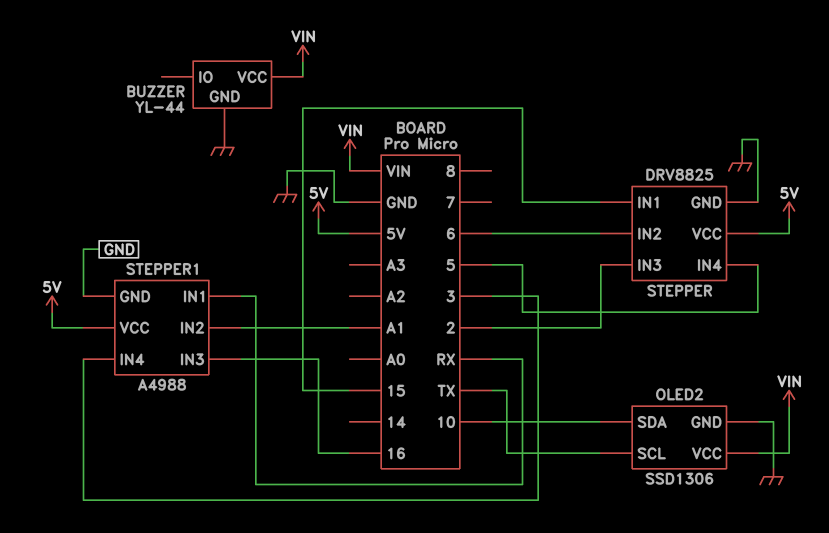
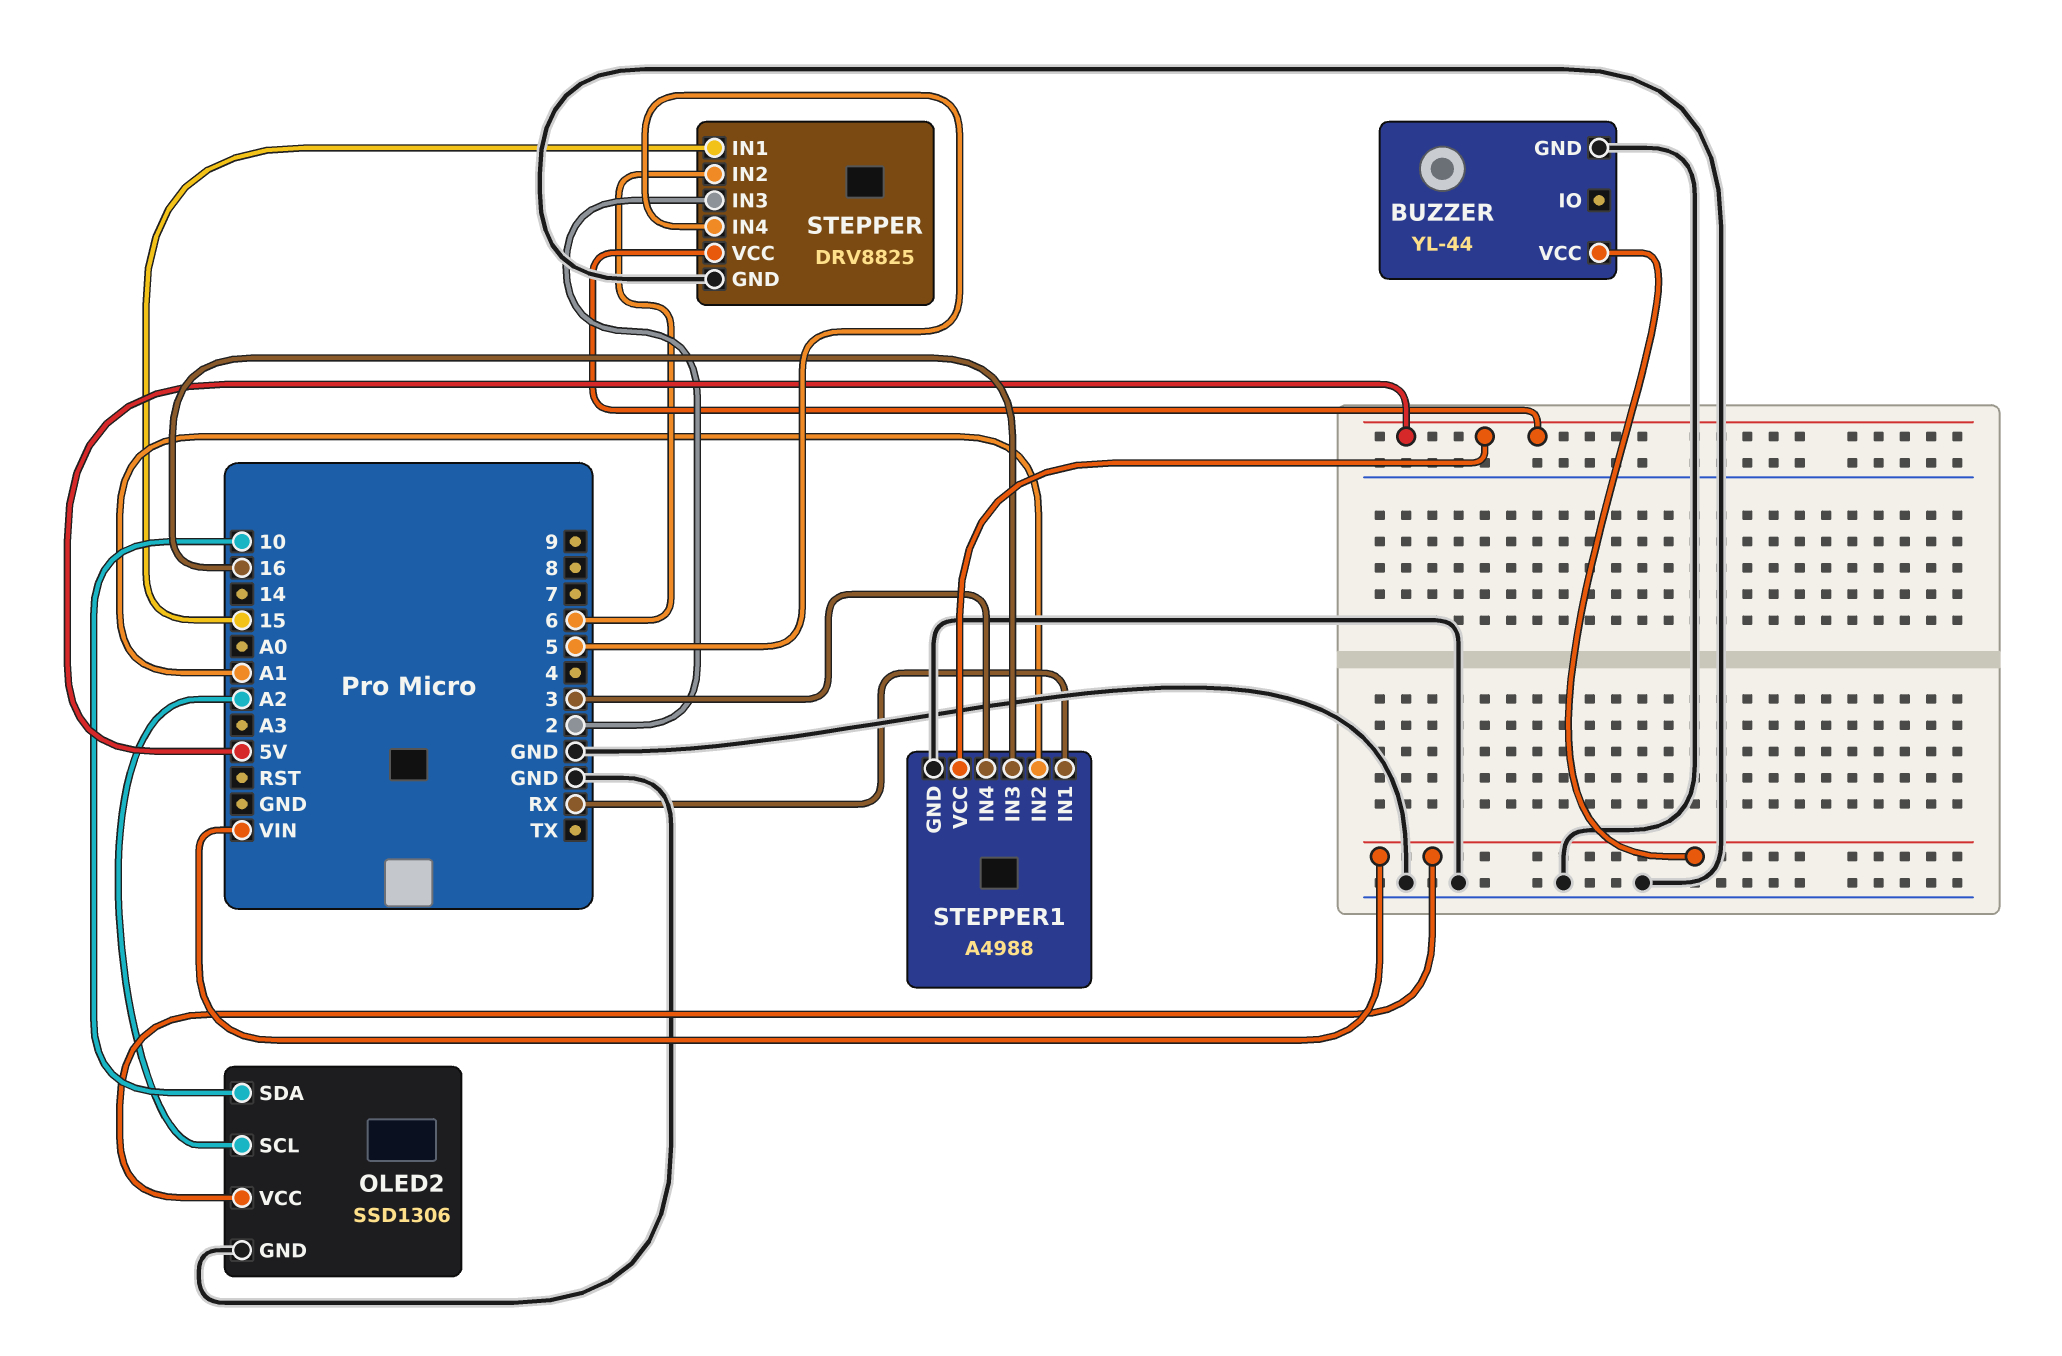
OLED2 pin SCL: TX -> A2

